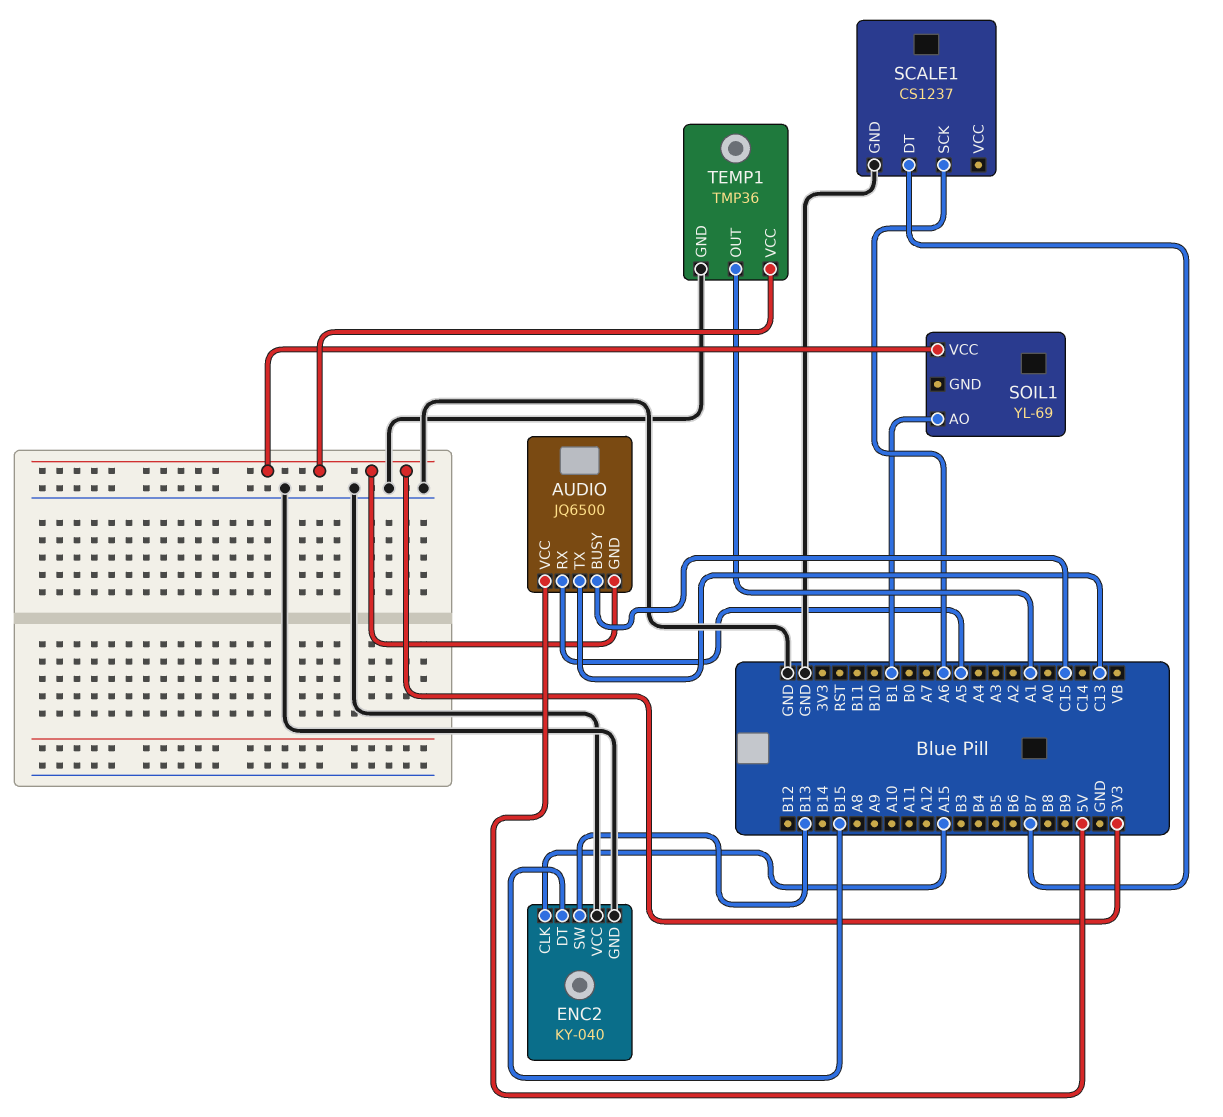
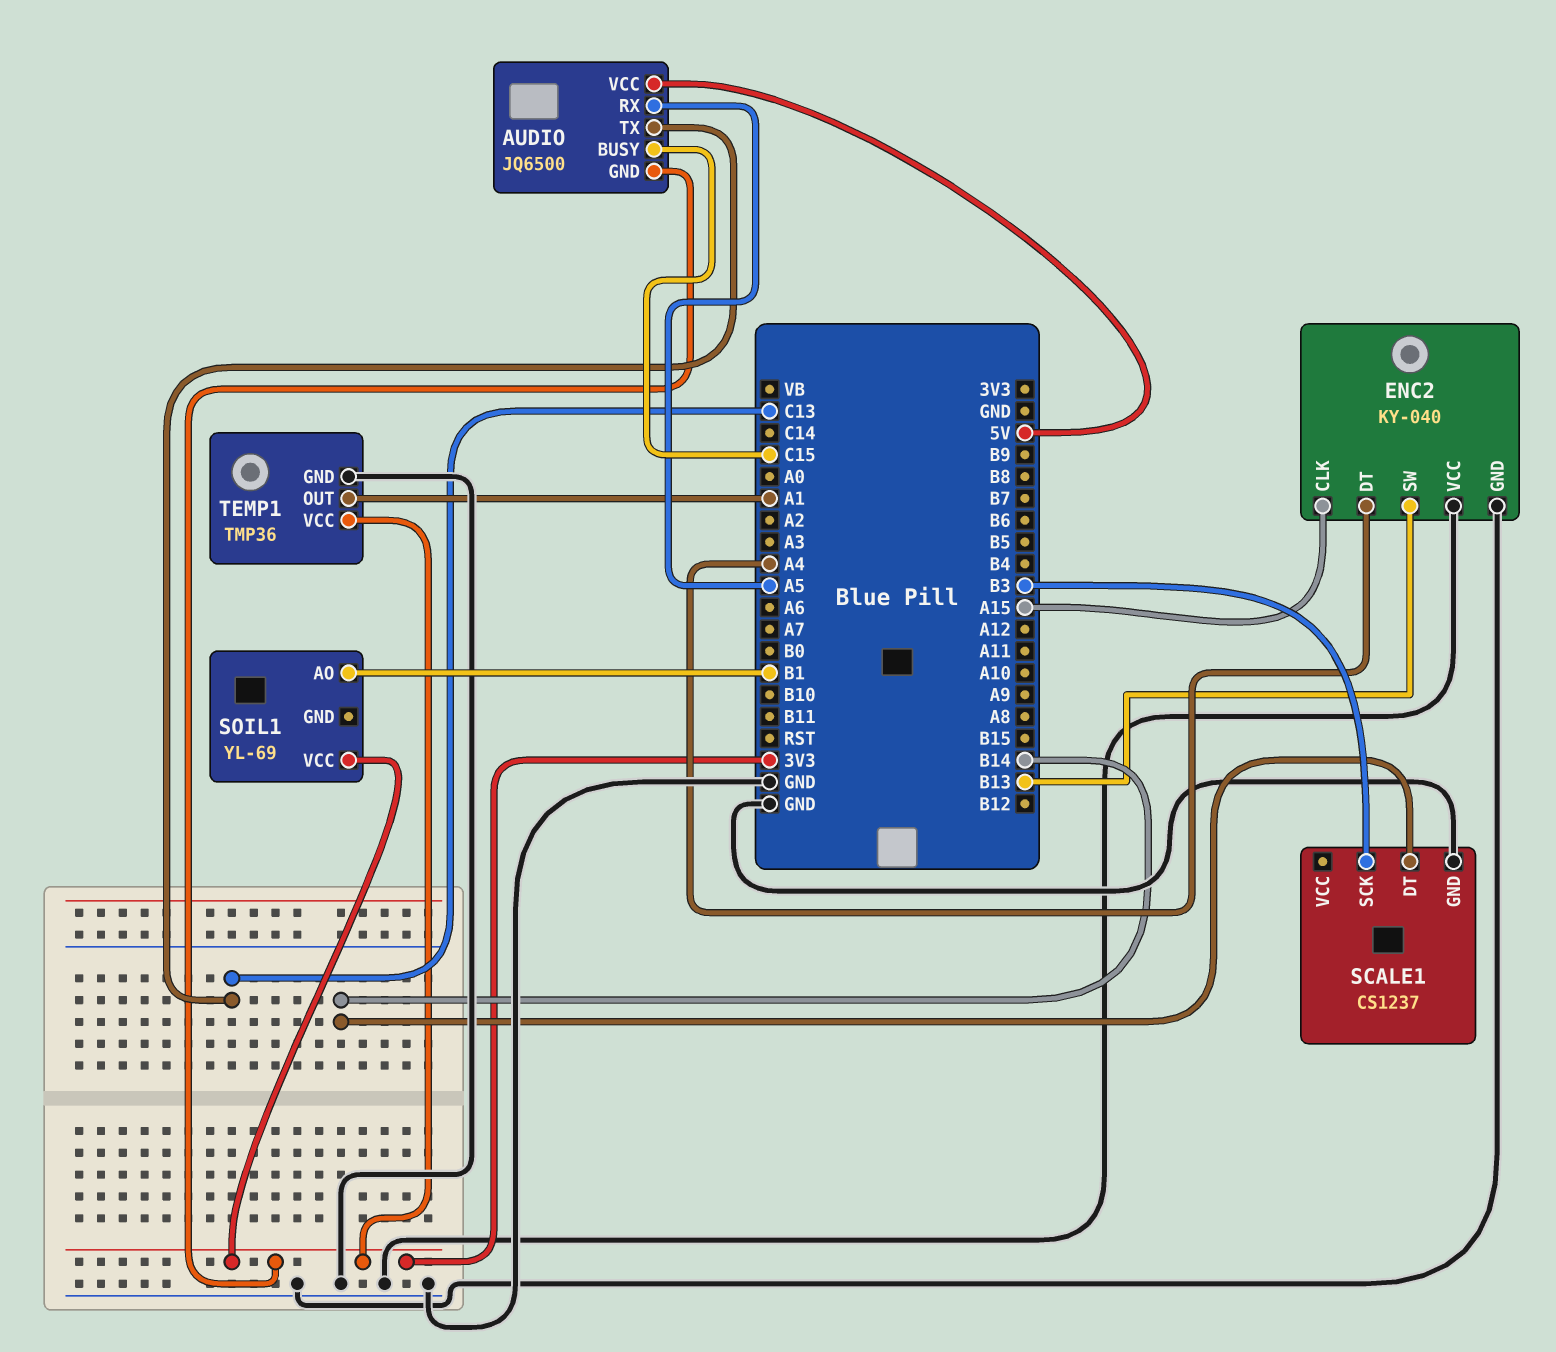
ENC2 pin DT: B15 -> A4
SCALE1 pin DT: B7 -> B14
SCALE1 pin SCK: A6 -> B3

